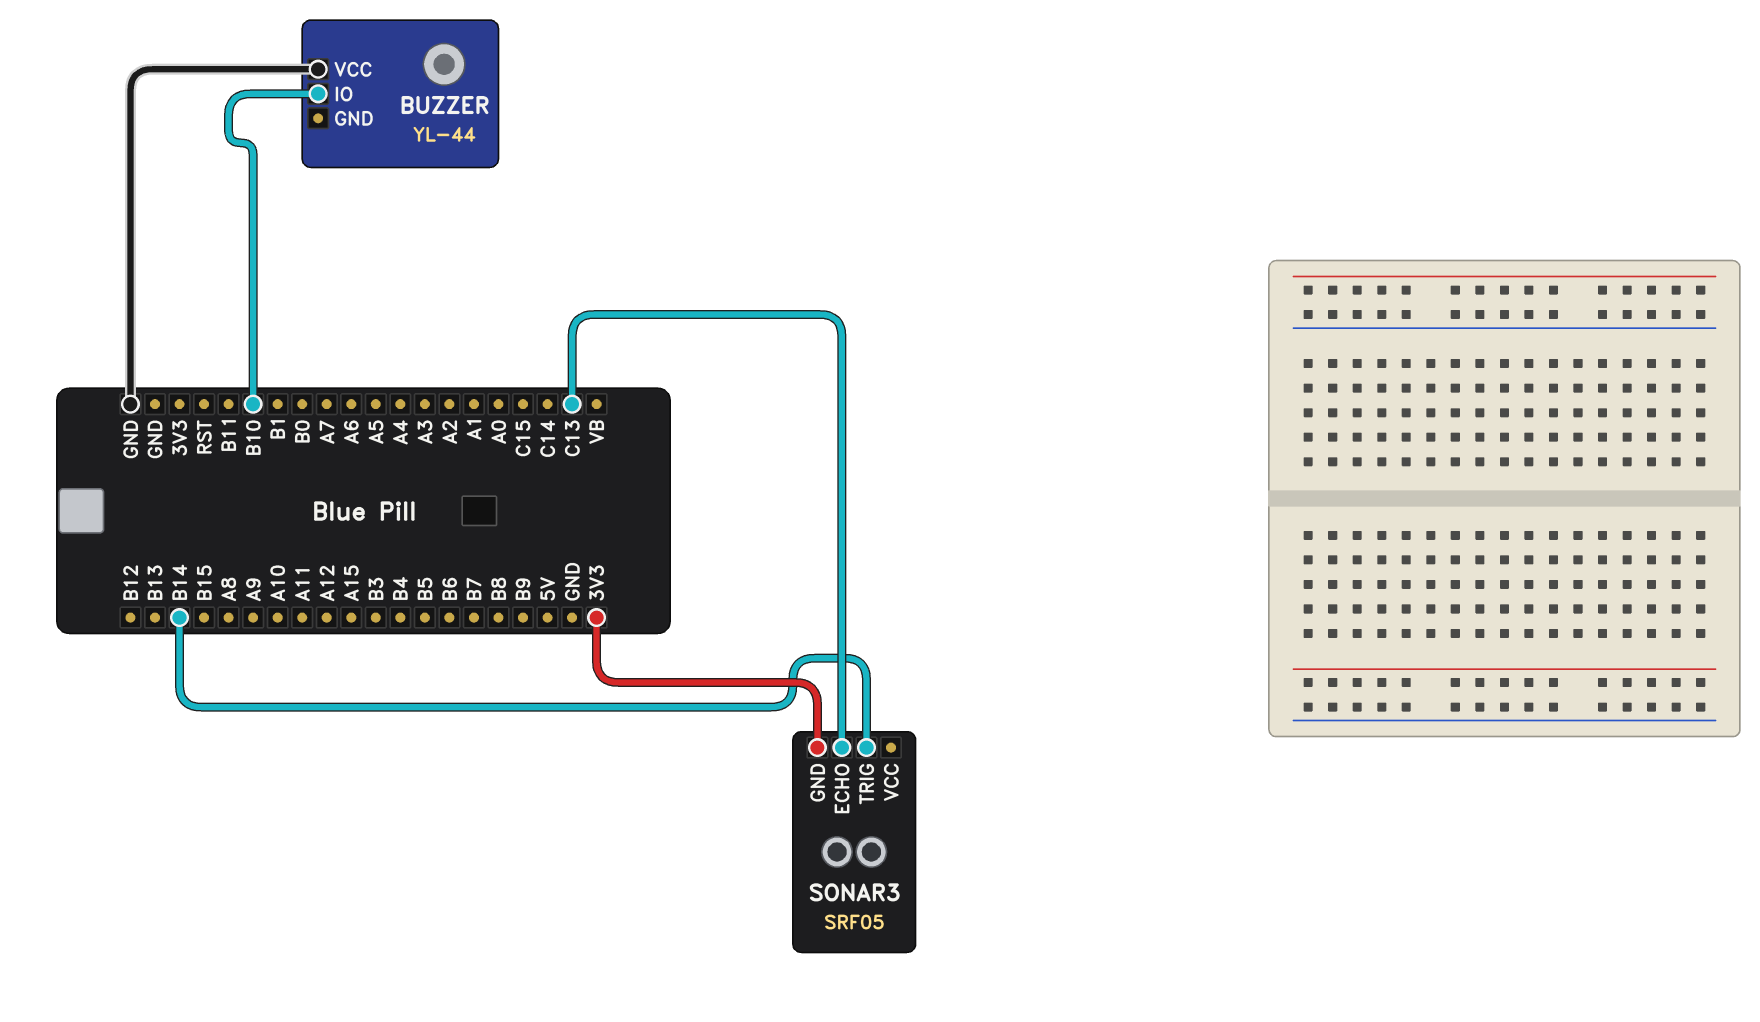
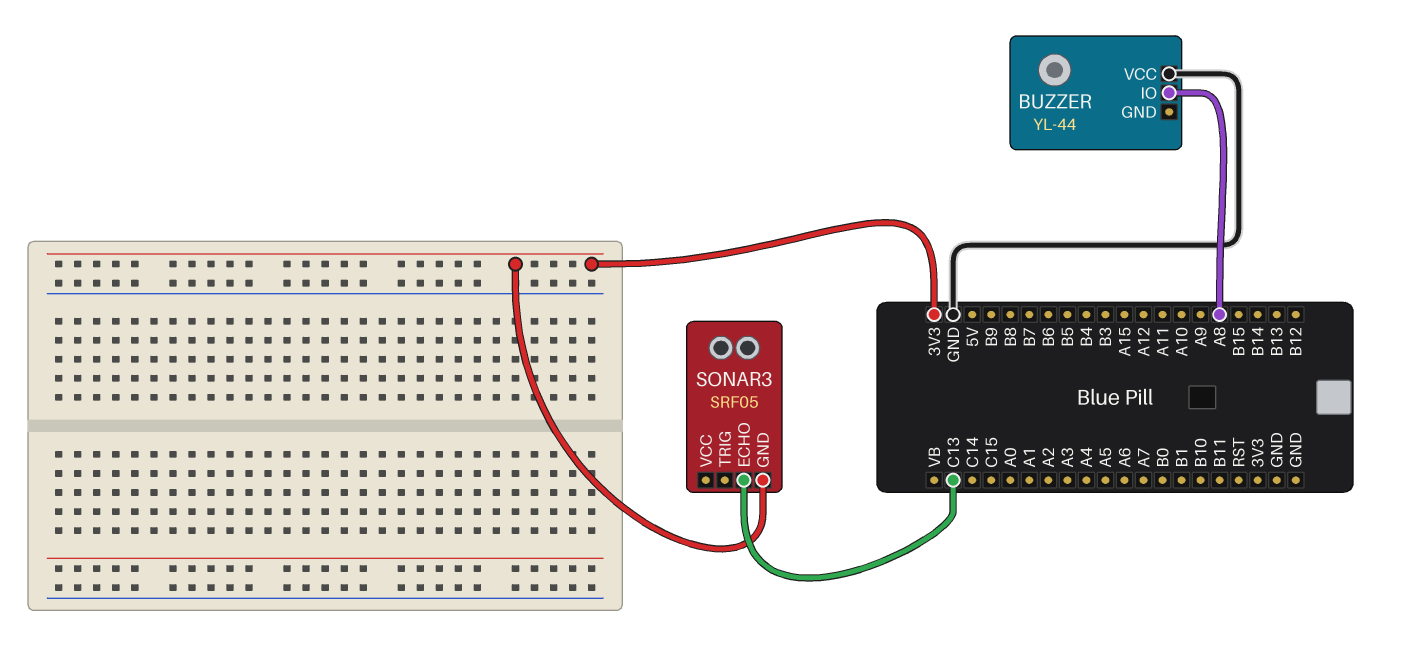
BUZZER pin IO: B10 -> A8
SONAR3 pin TRIG: B14 -> none

